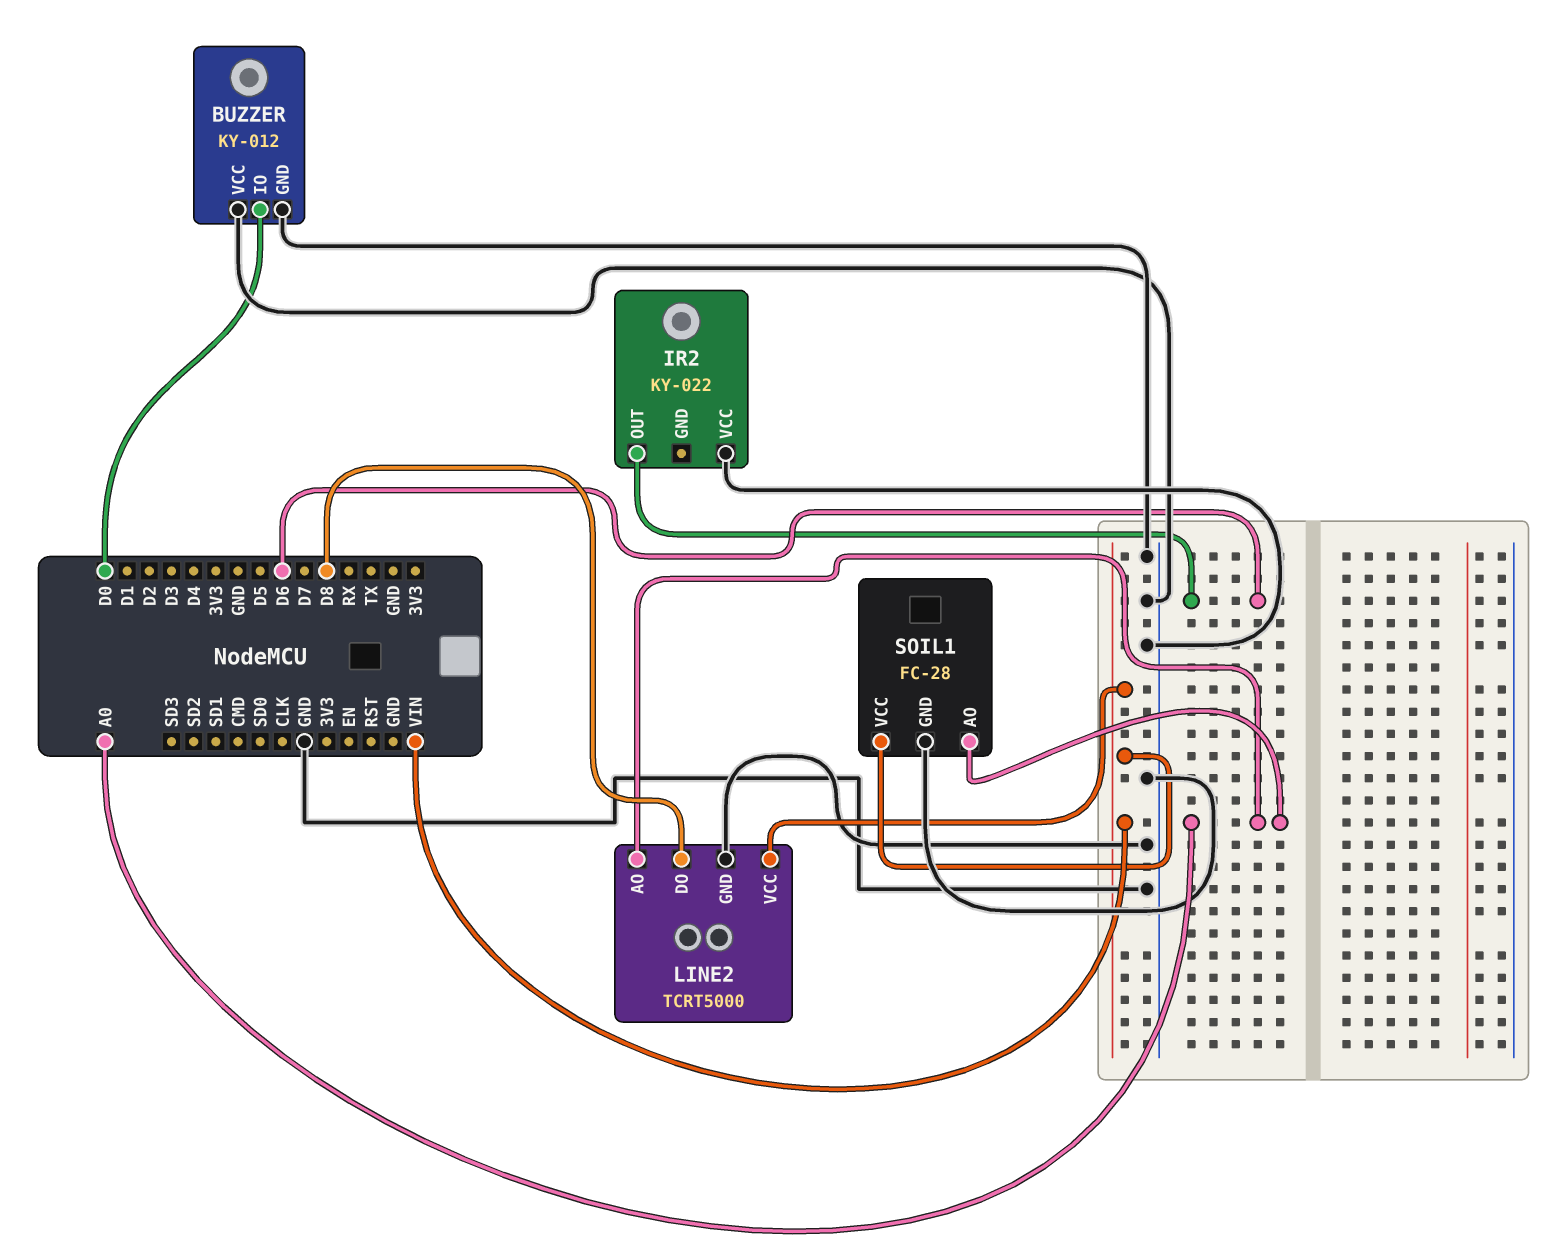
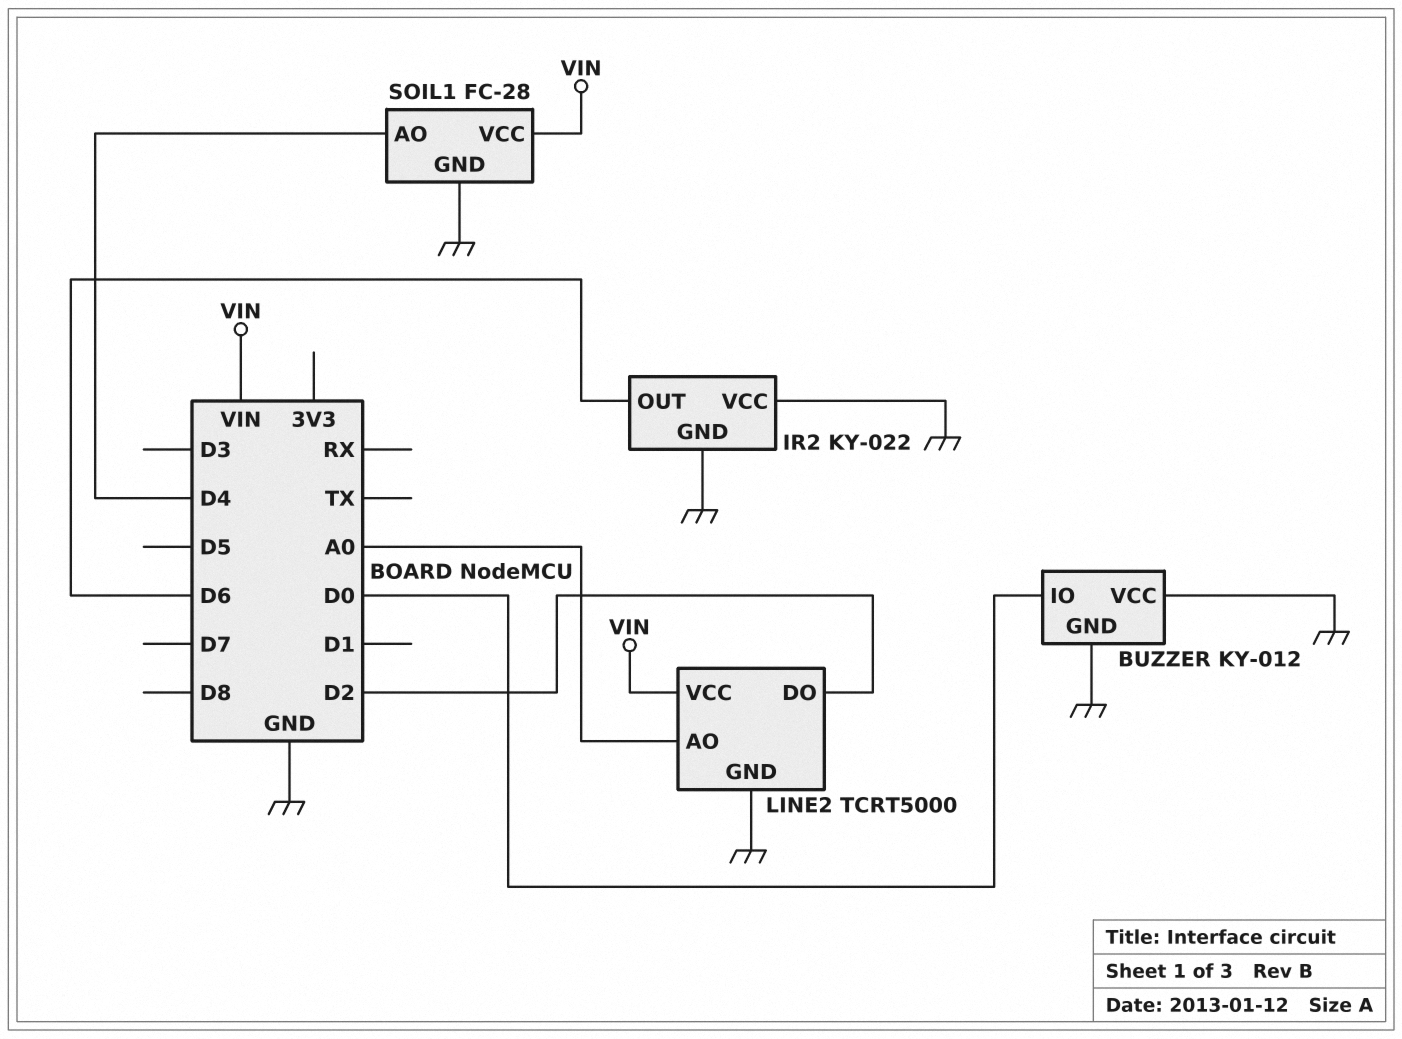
IR2 pin GND: none -> GND
LINE2 pin DO: D8 -> D2
SOIL1 pin AO: A0 -> D4

